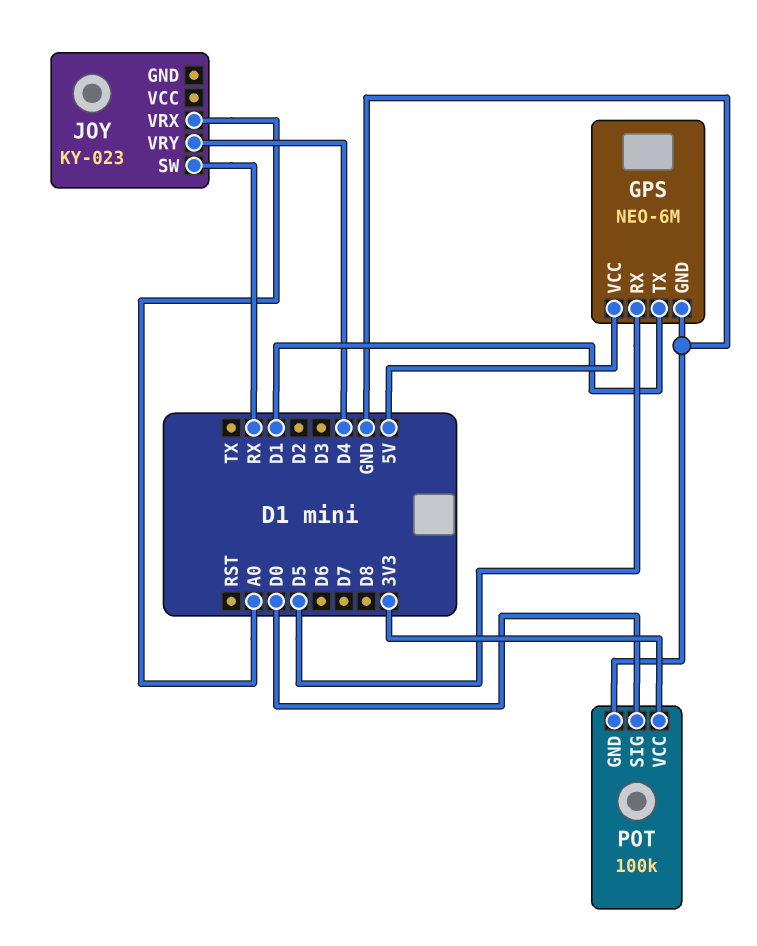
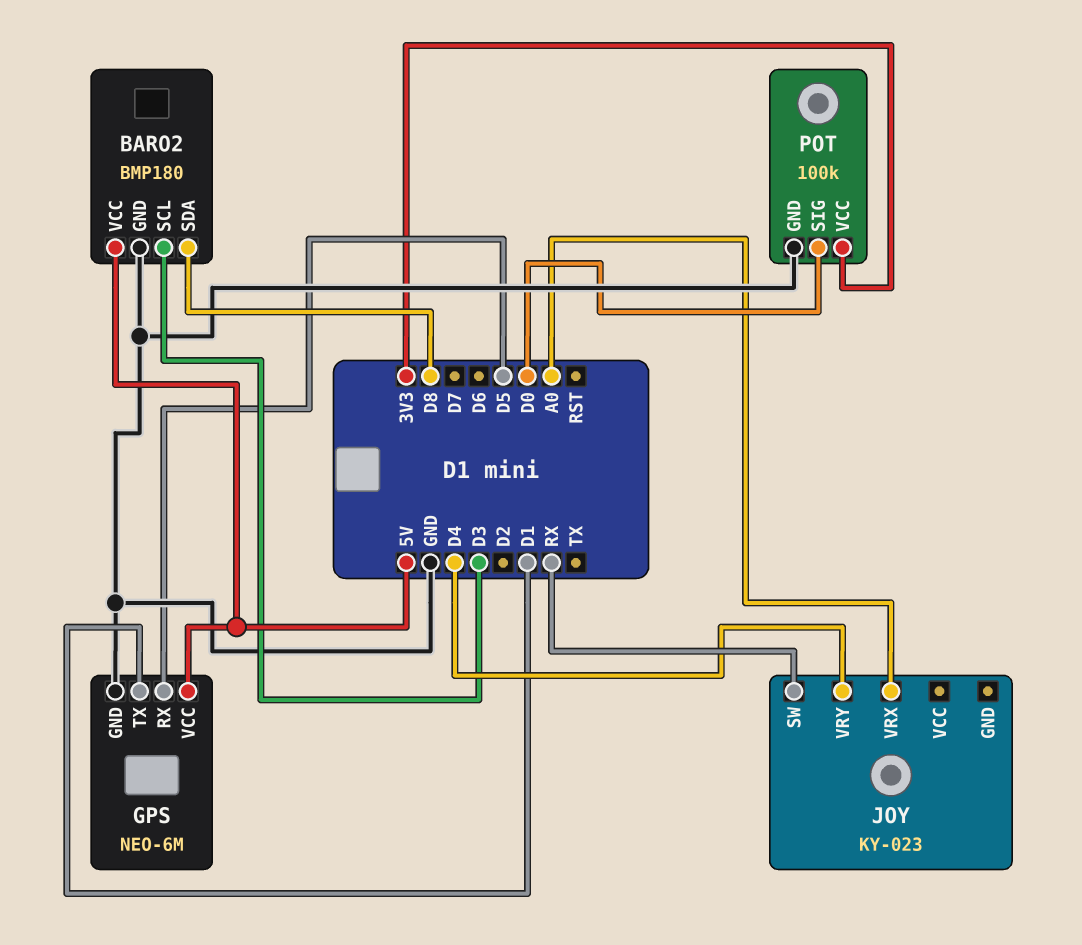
BARO2: none -> BMP180
BARO2 pin GND: none -> GND
BARO2 pin SCL: none -> D3
BARO2 pin SDA: none -> D8
BARO2 pin VCC: none -> 5V

